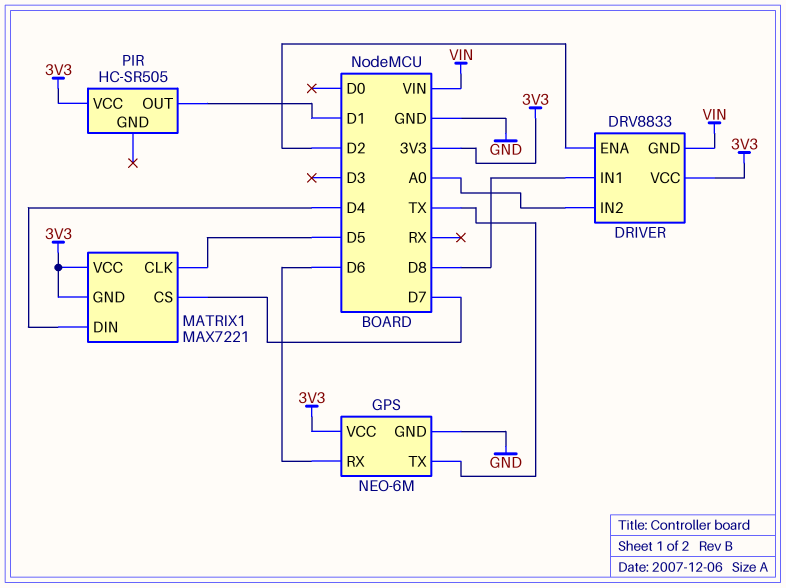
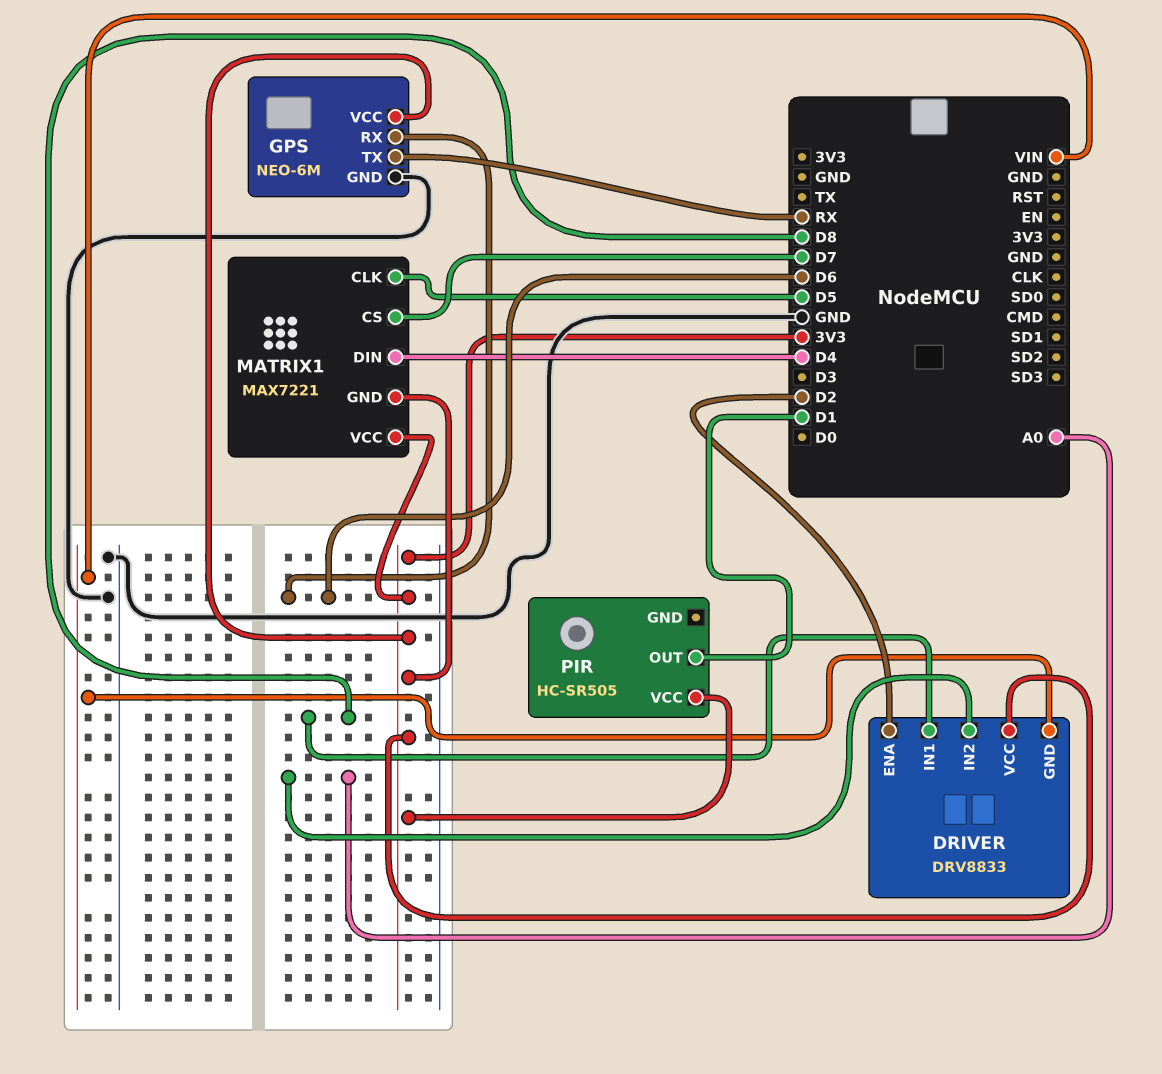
GPS pin TX: TX -> RX

